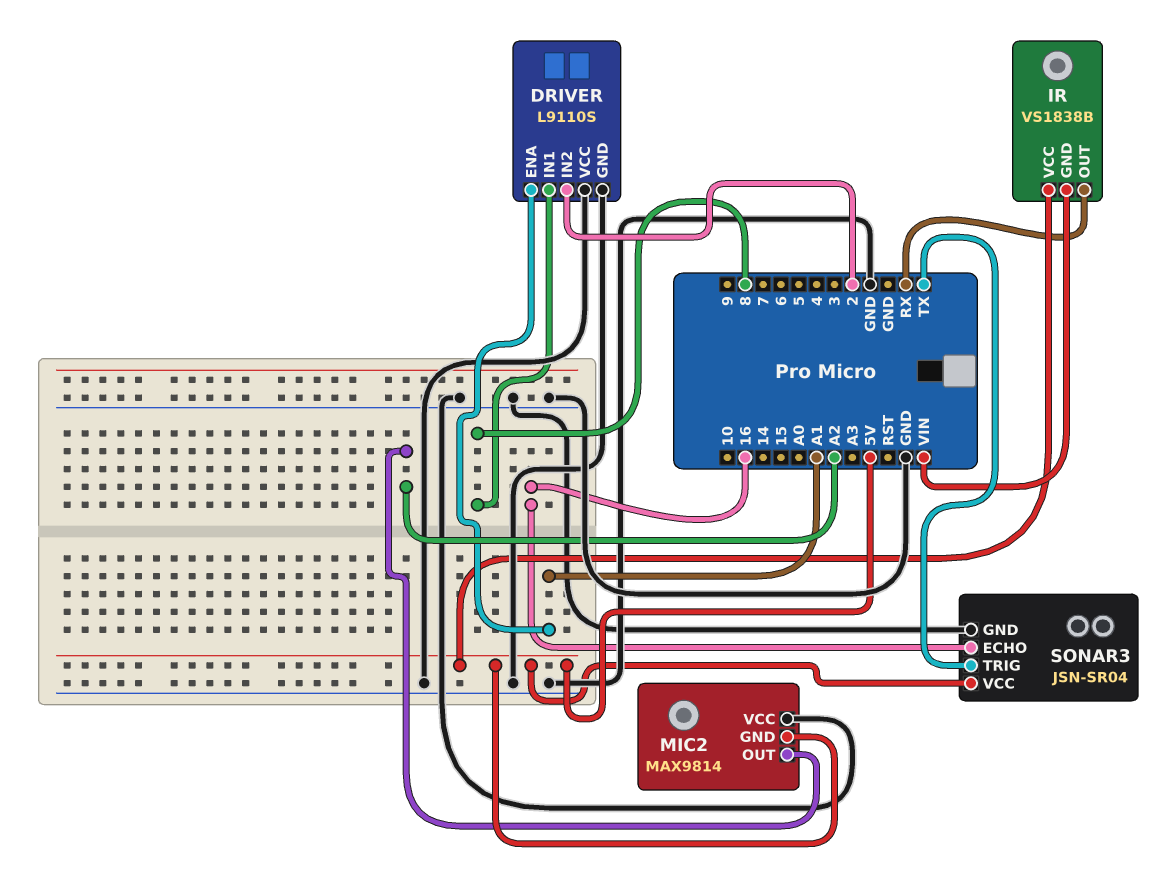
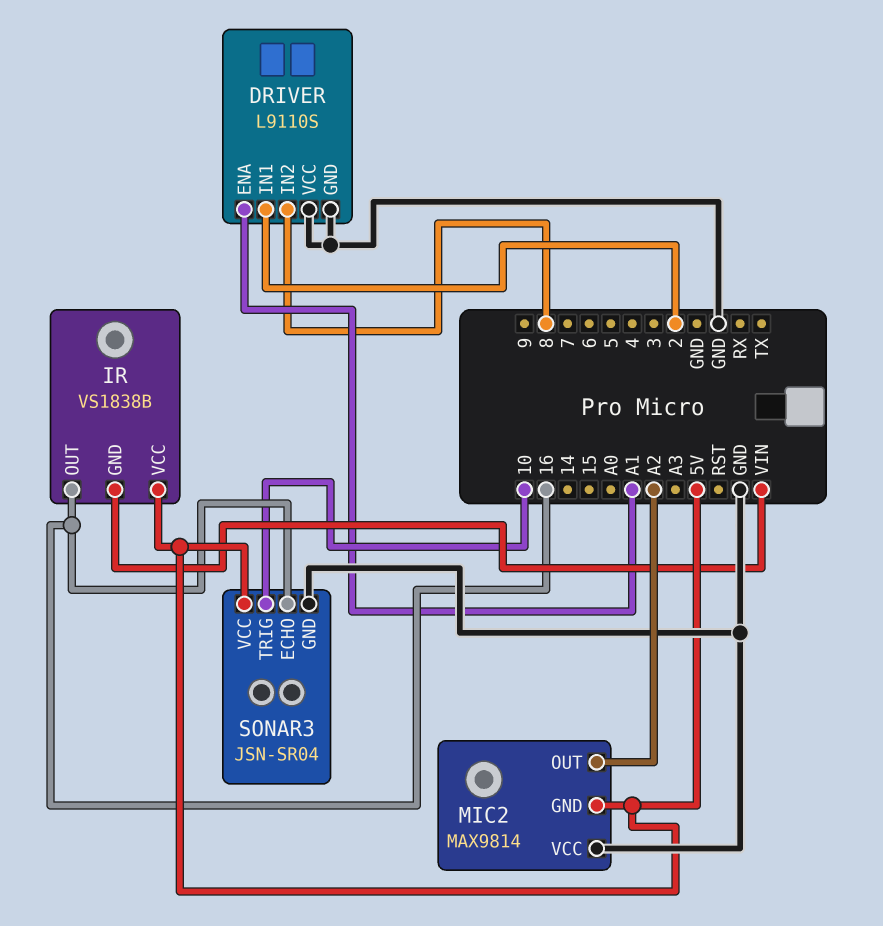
DRIVER pin IN1: 8 -> 2
DRIVER pin IN2: 2 -> 8
IR pin OUT: RX -> 16
SONAR3 pin TRIG: TX -> 10

